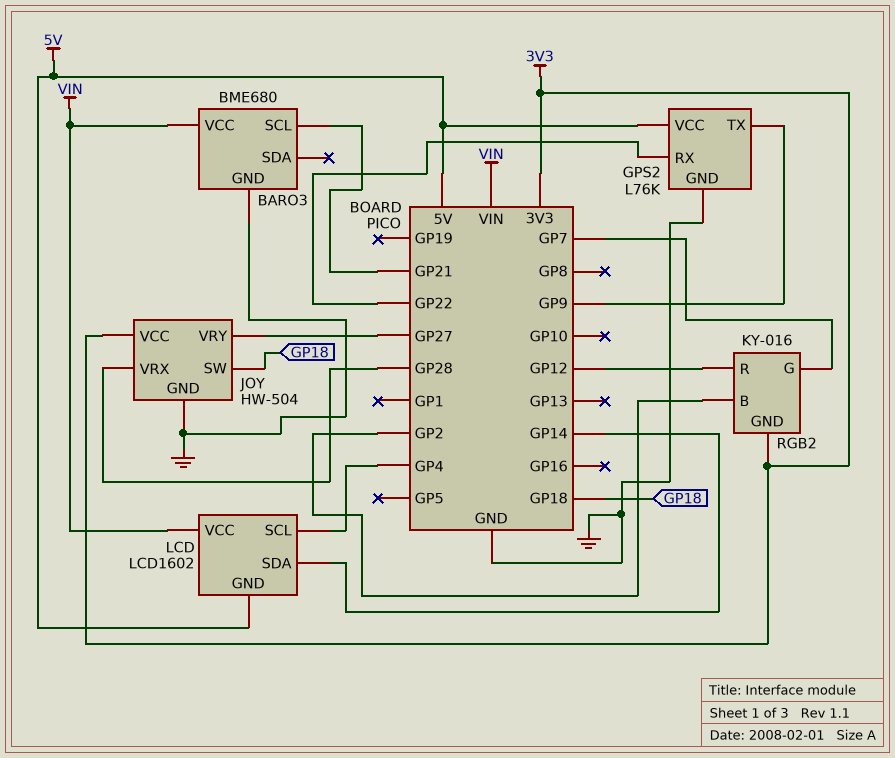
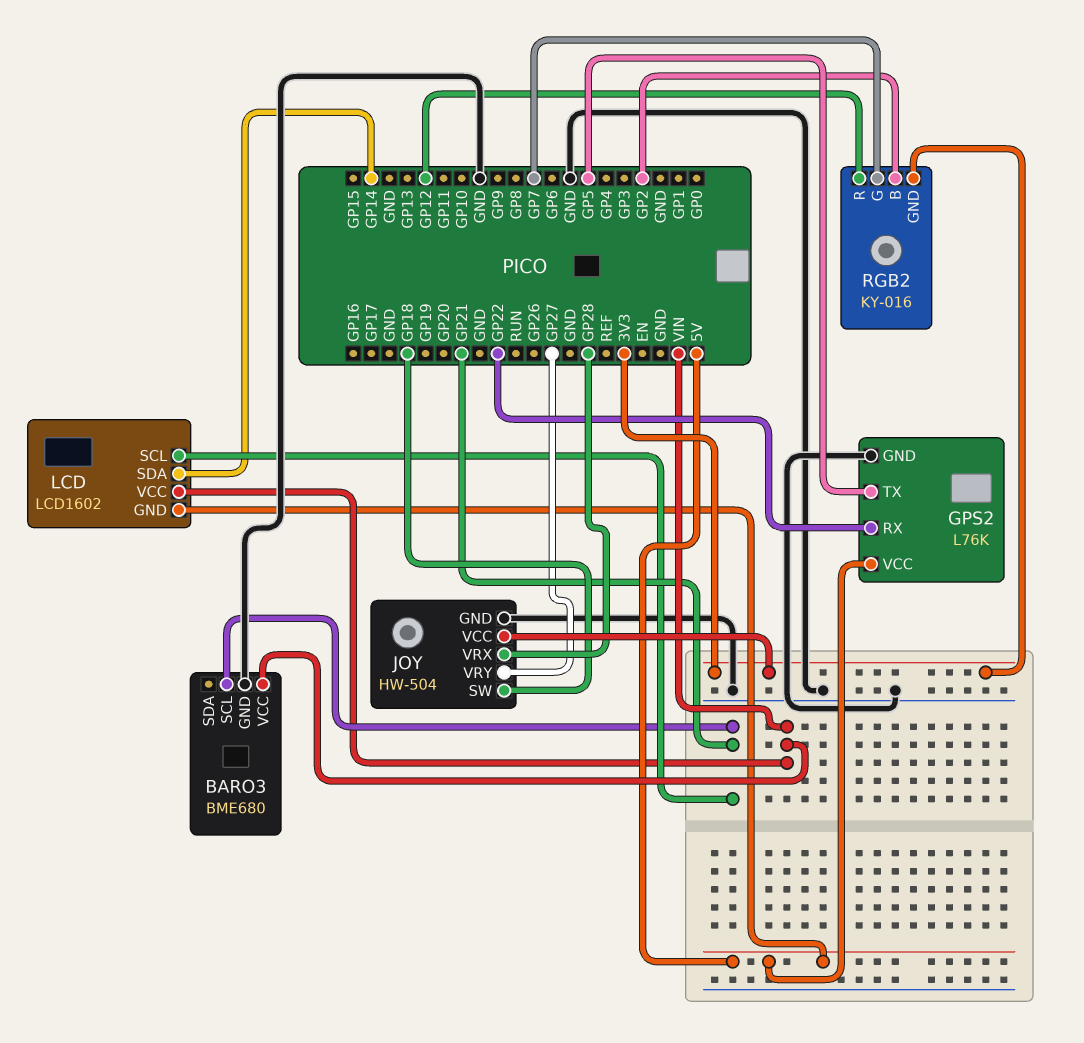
GPS2 pin TX: GP9 -> GP5
LCD pin SCL: GP4 -> GP21

